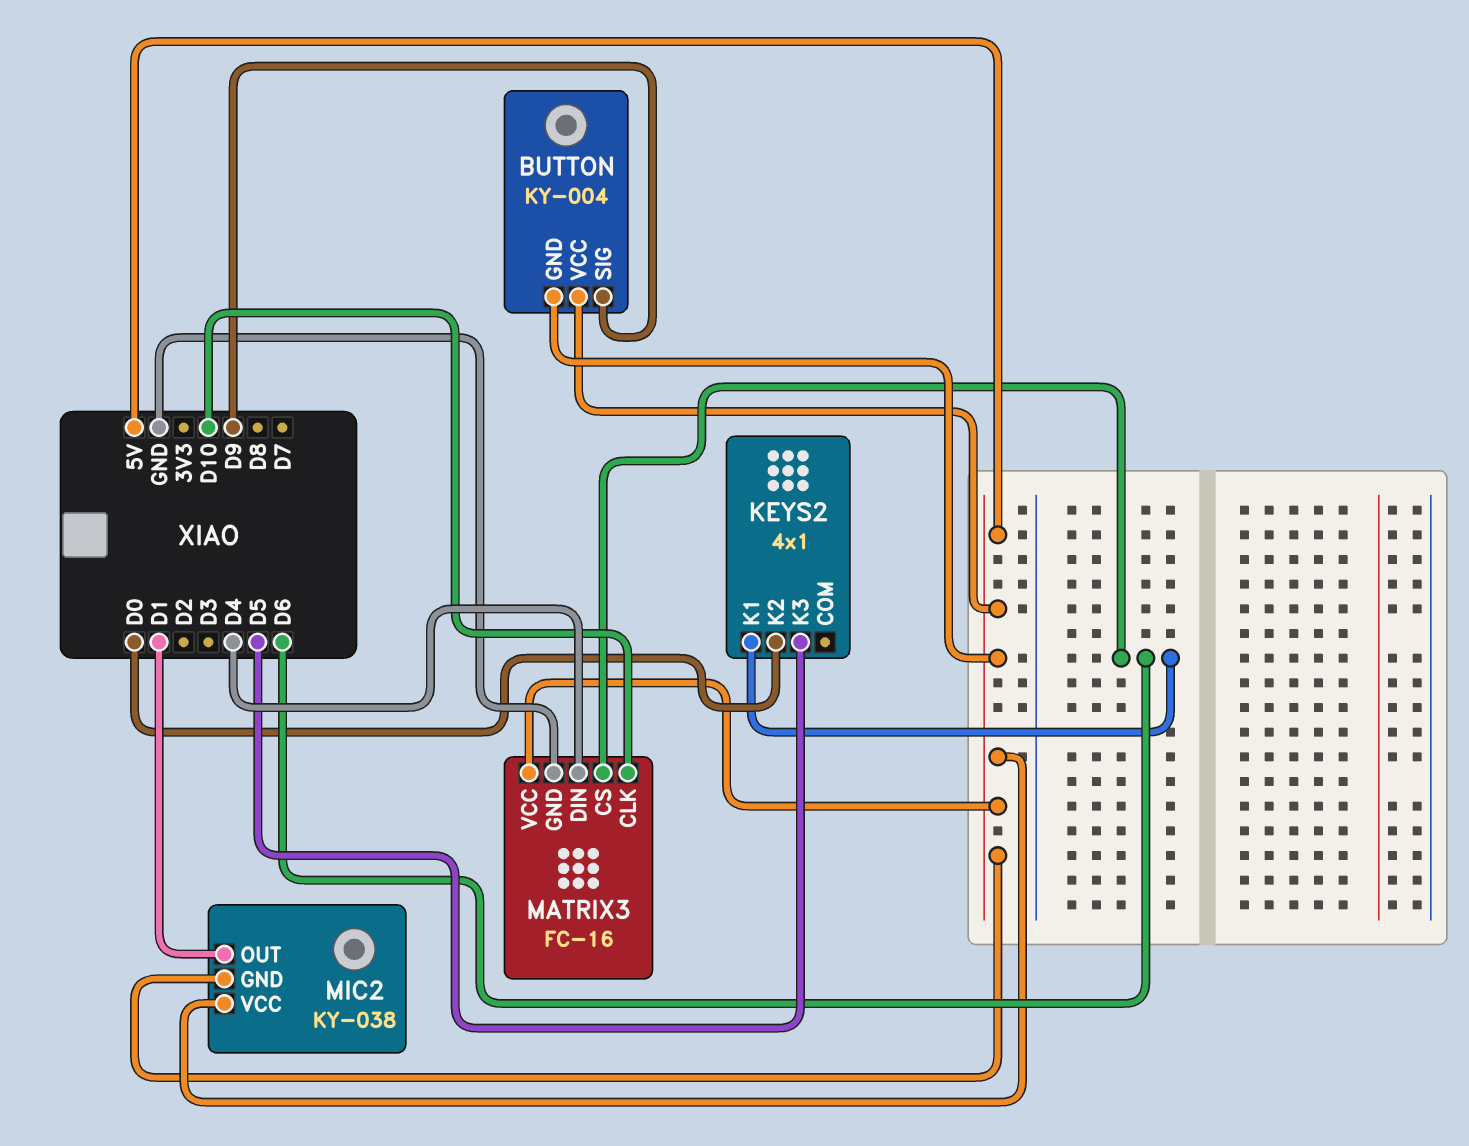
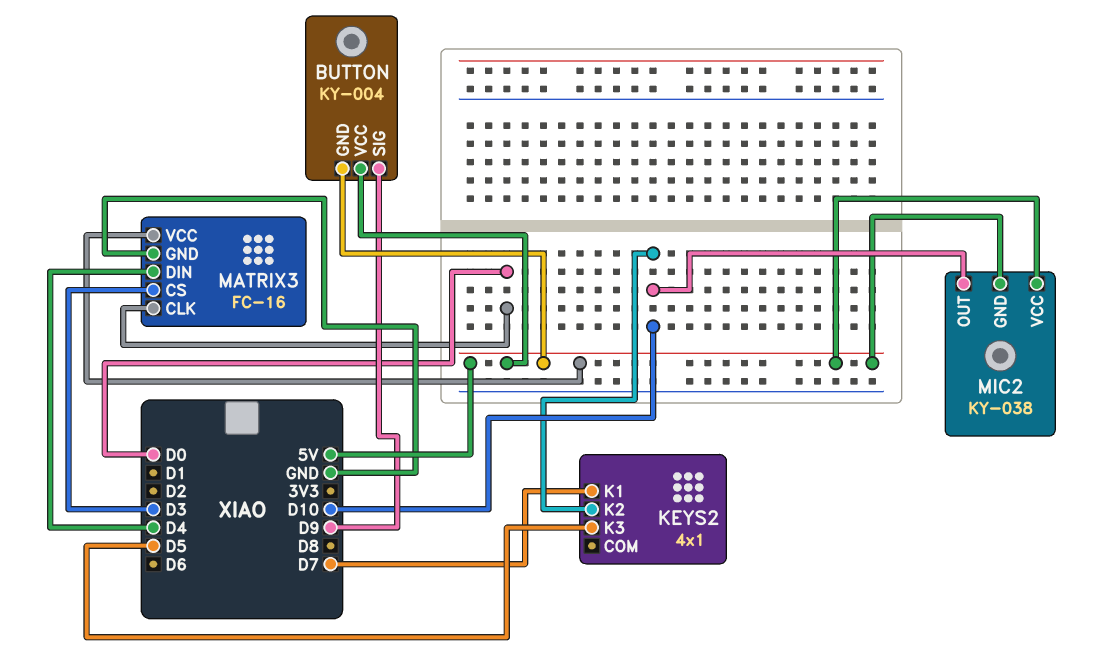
KEYS2 pin K1: D6 -> D7
KEYS2 pin K2: D0 -> D10
MATRIX3 pin CLK: D10 -> D0
MATRIX3 pin CS: D6 -> D3
MIC2 pin OUT: D1 -> D10

